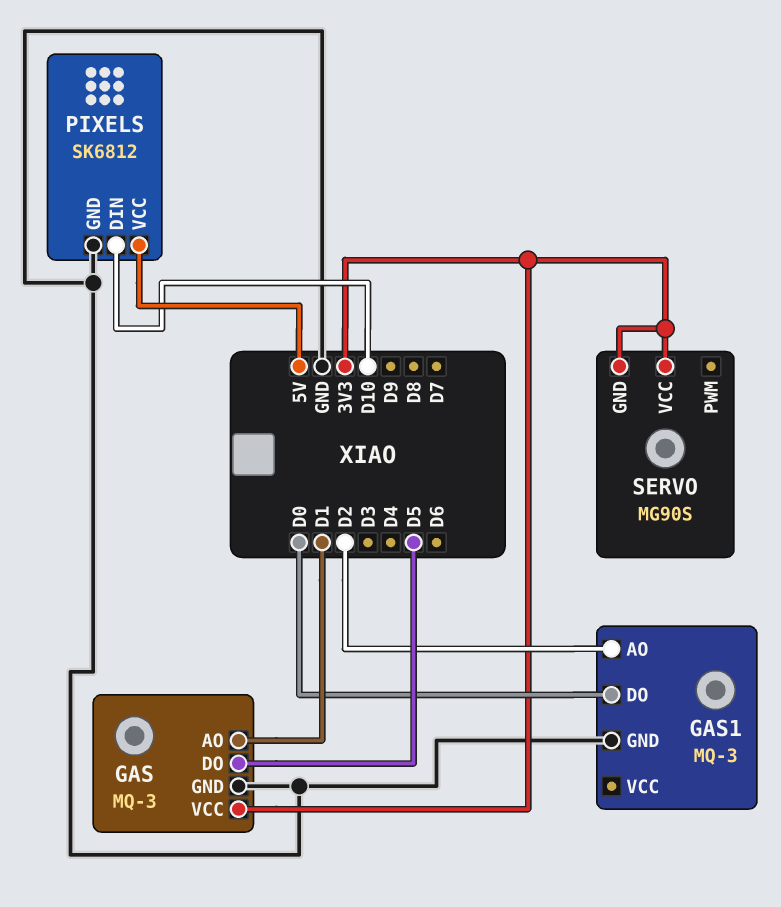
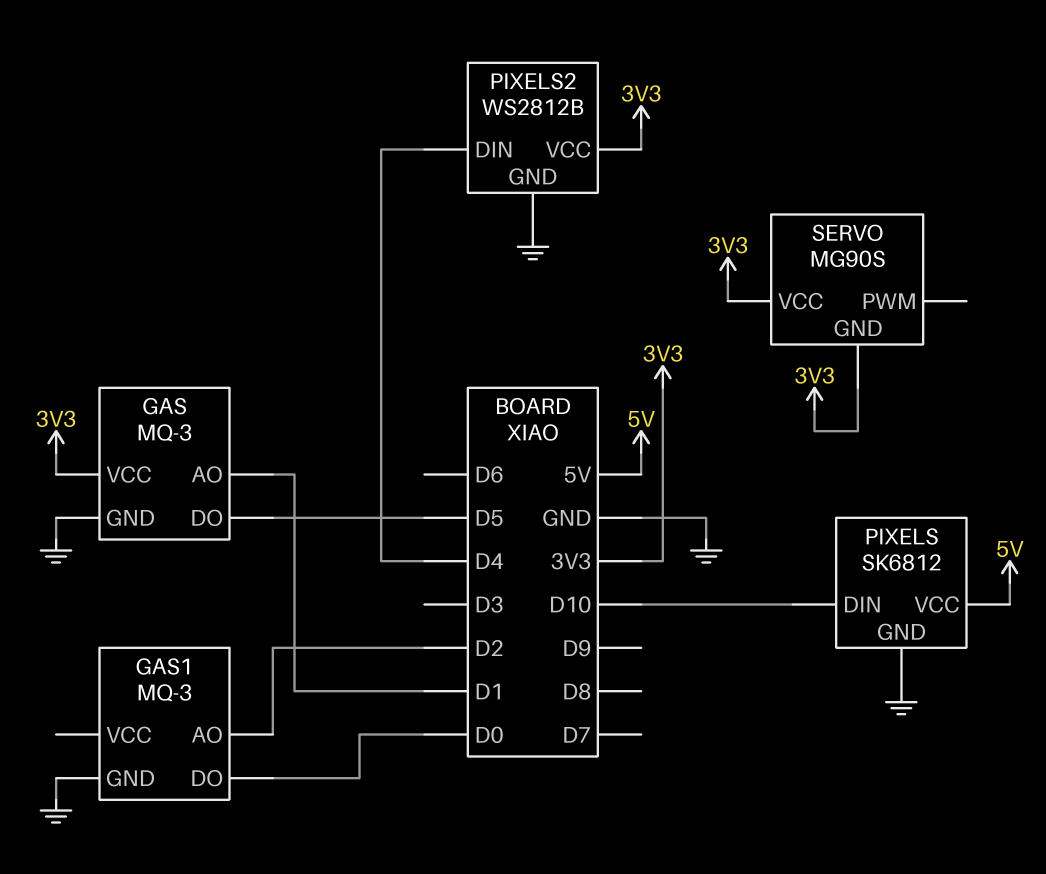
PIXELS2: none -> WS2812B
PIXELS2 pin DIN: none -> D4
PIXELS2 pin GND: none -> GND
PIXELS2 pin VCC: none -> 3V3

